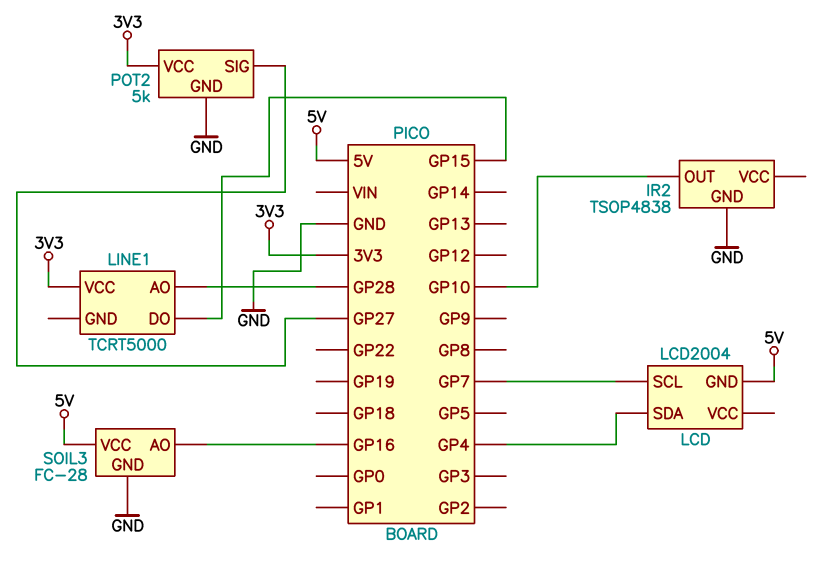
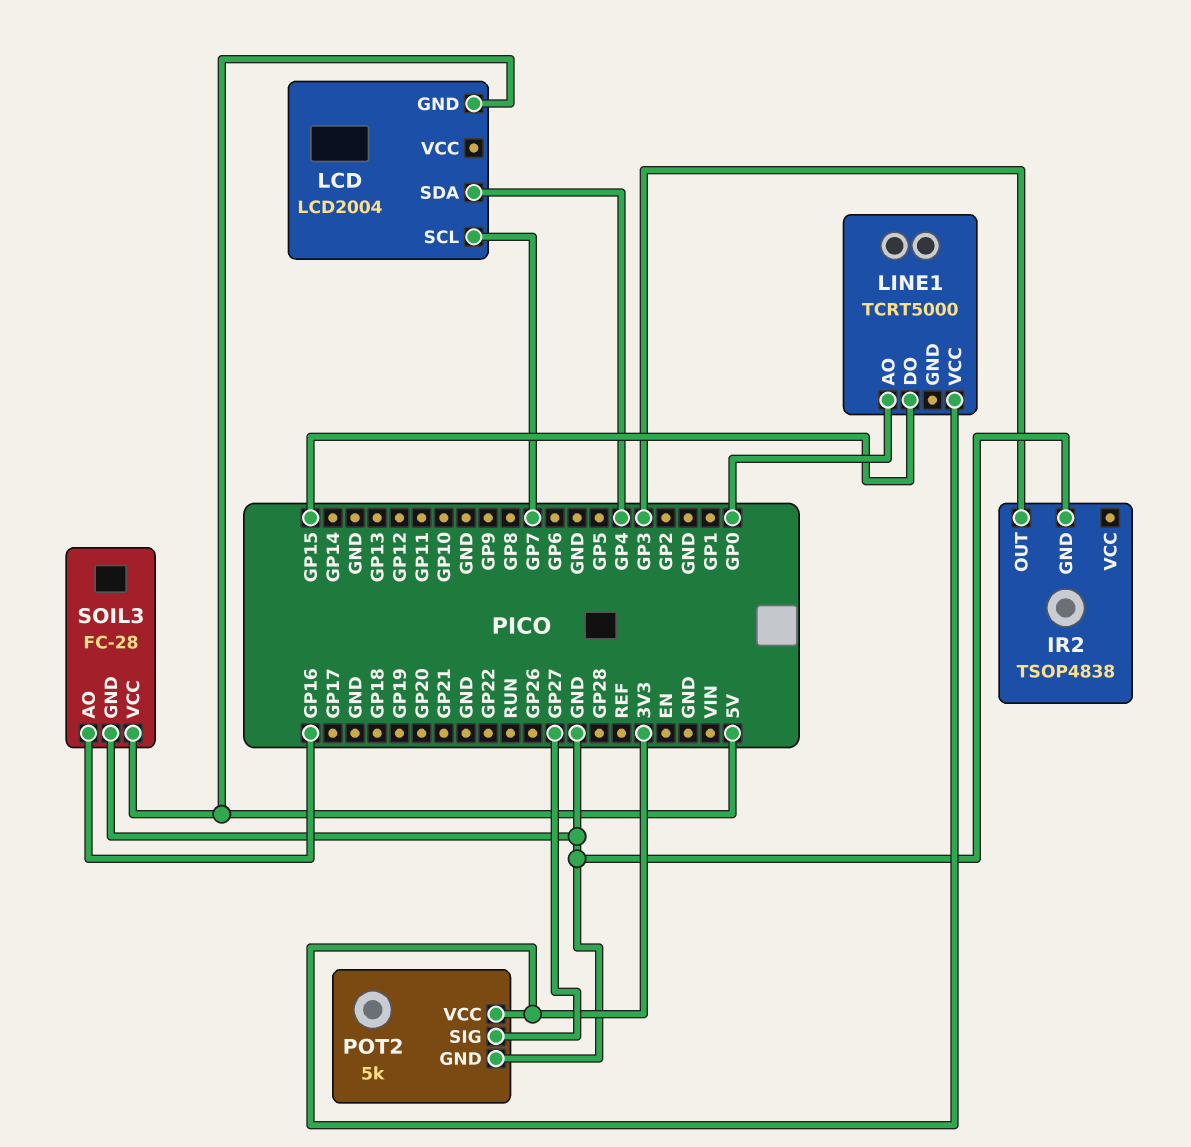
IR2 pin OUT: GP10 -> GP3
LINE1 pin AO: GP28 -> GP0

